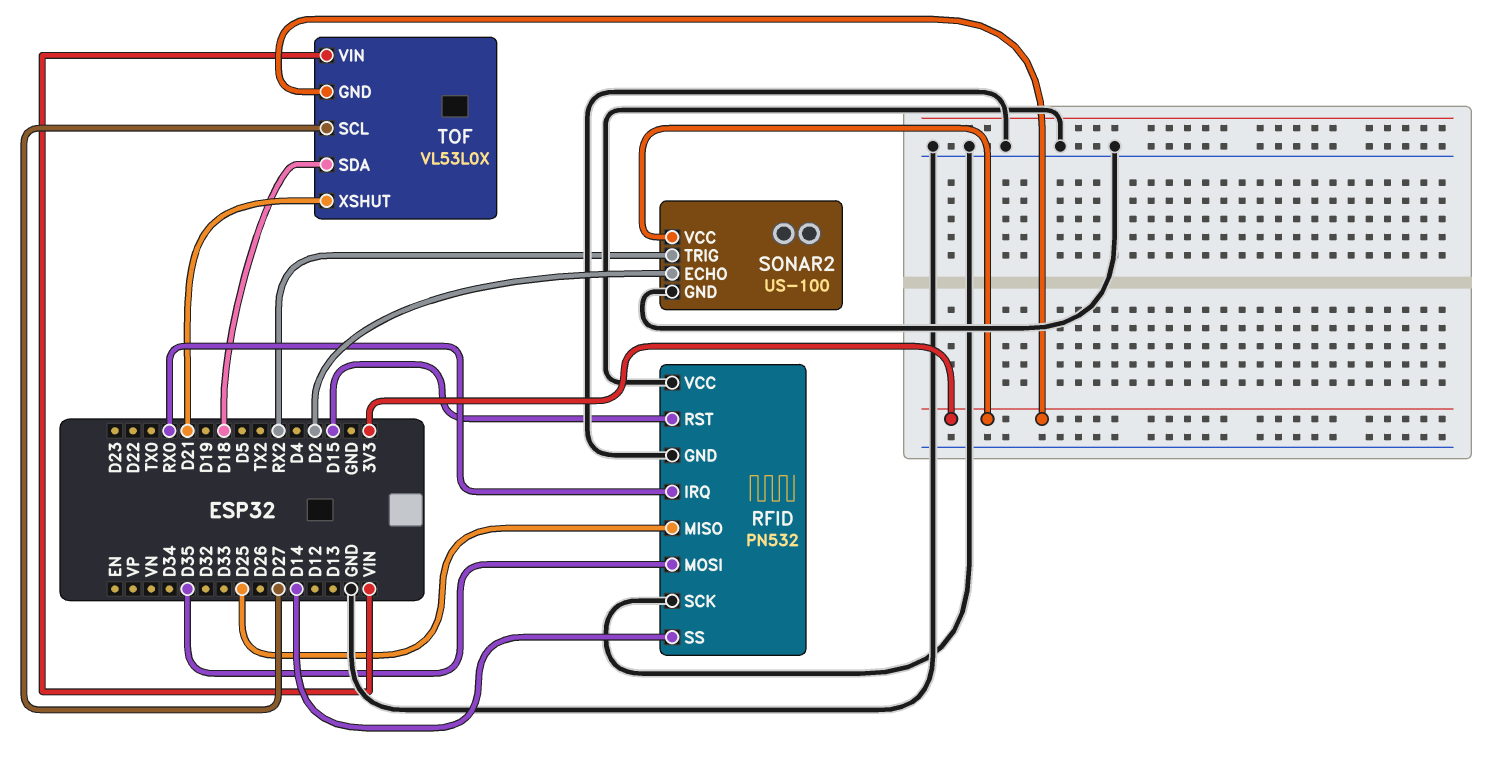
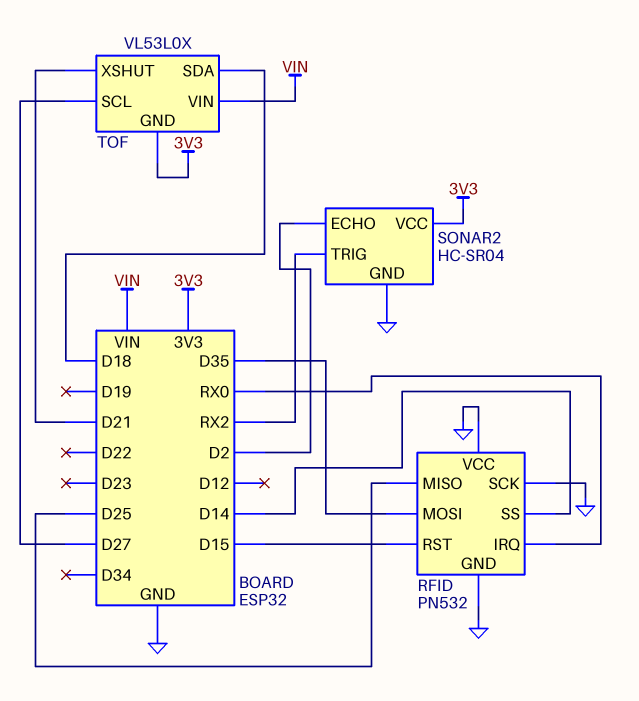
SONAR2: US-100 -> HC-SR04

